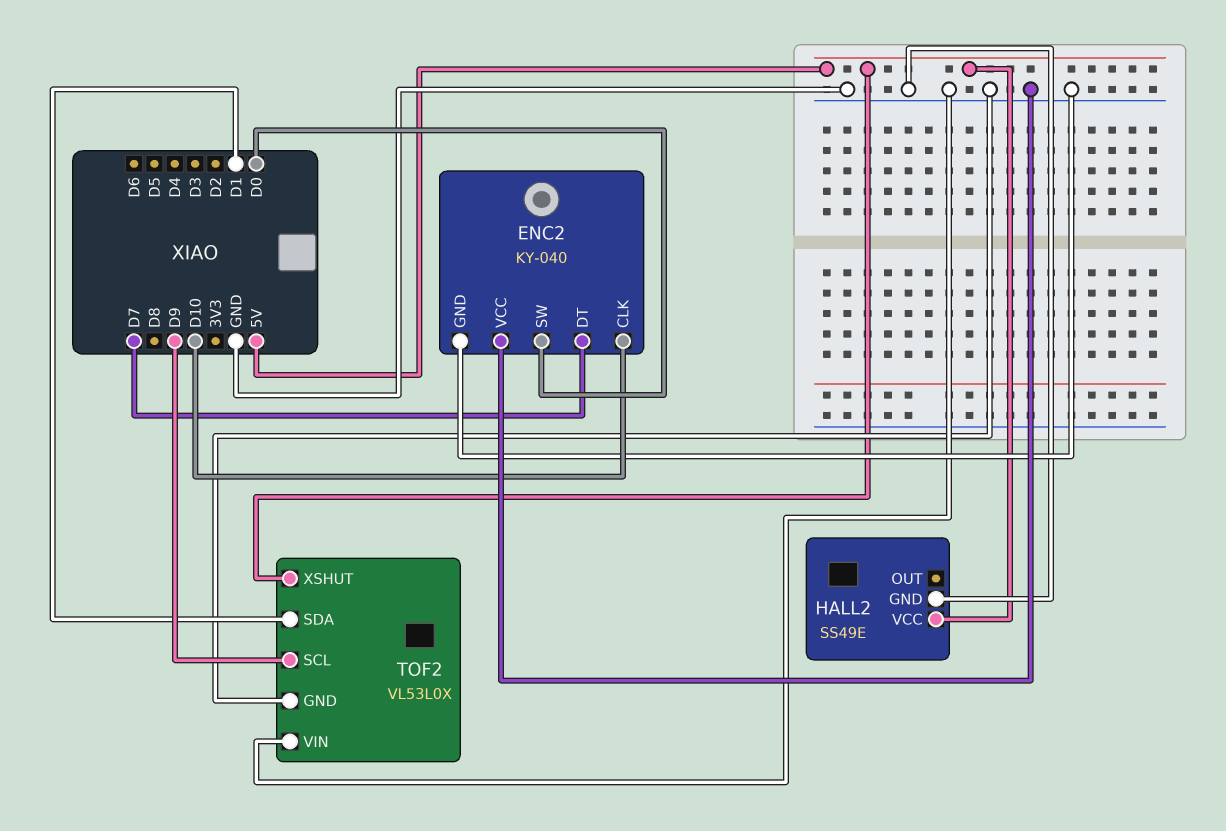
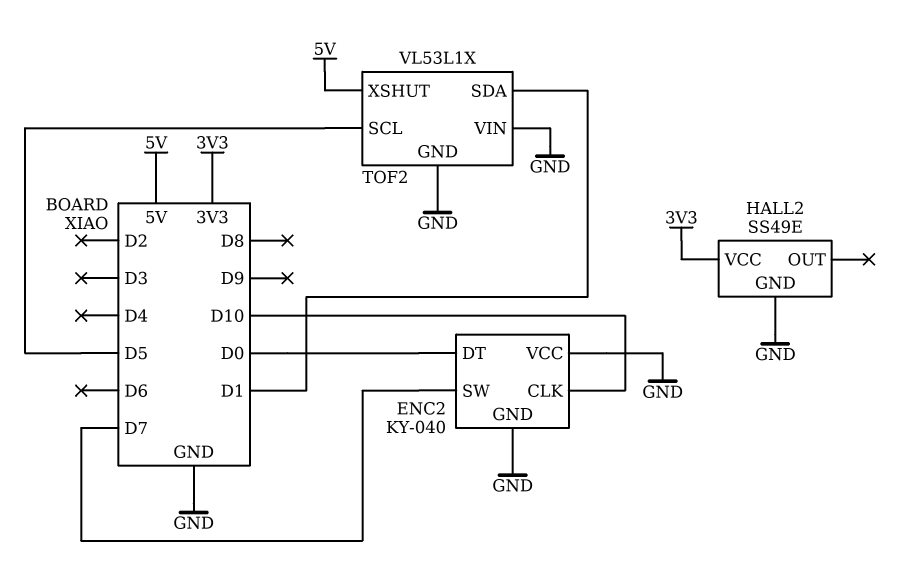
ENC2 pin DT: D7 -> D0
ENC2 pin SW: D0 -> D7
HALL2 pin VCC: 5V -> 3V3
TOF2: VL53L0X -> VL53L1X
TOF2 pin SCL: D9 -> D5

